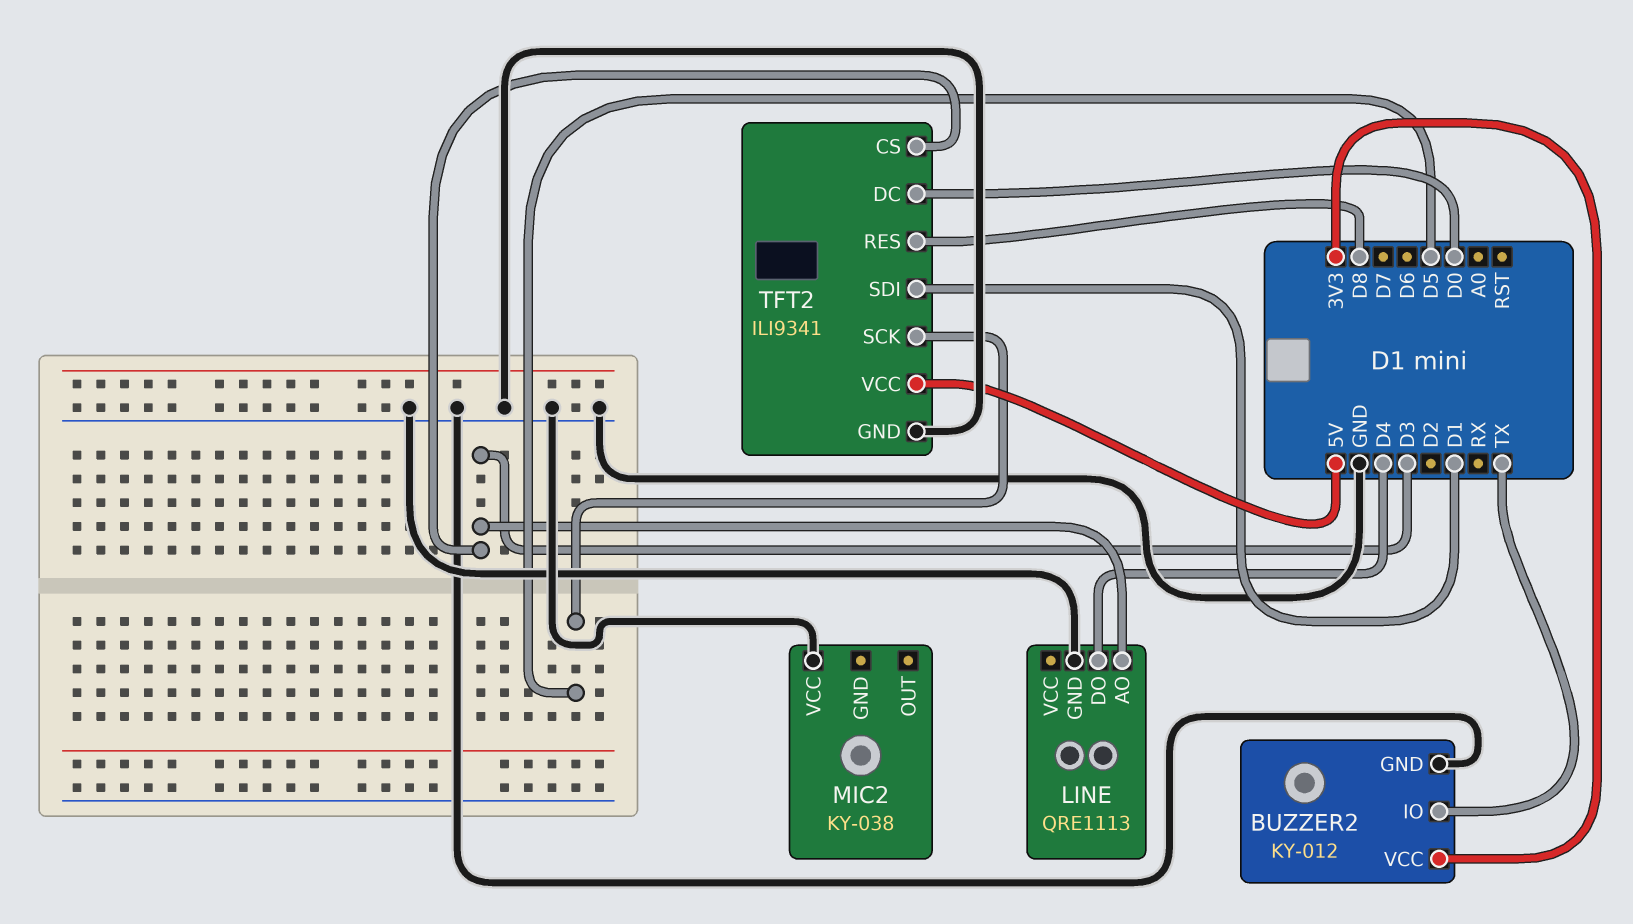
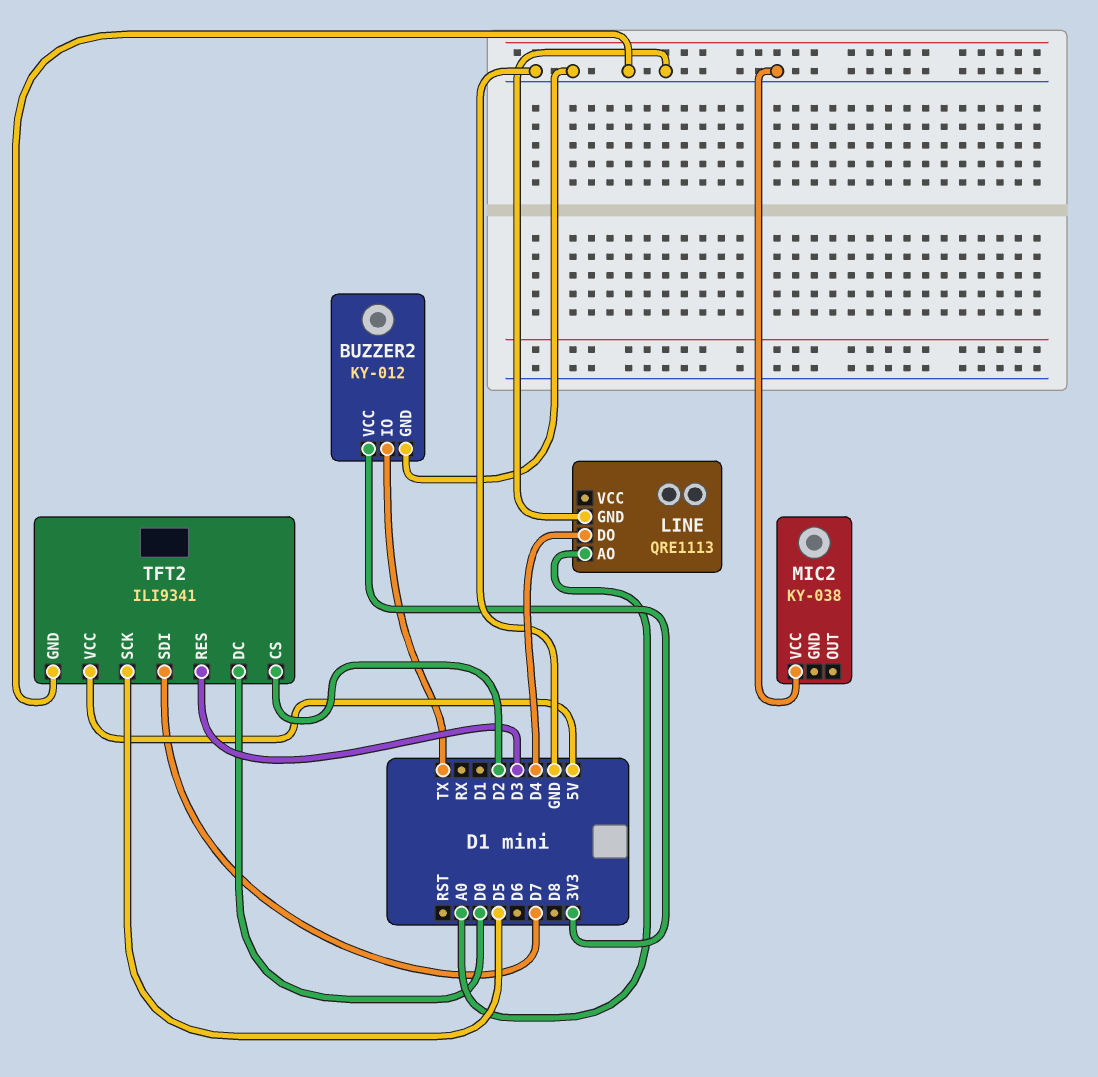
LINE pin AO: D3 -> A0
TFT2 pin CS: D3 -> D2
TFT2 pin RES: D8 -> D3
TFT2 pin SDI: D1 -> D7

